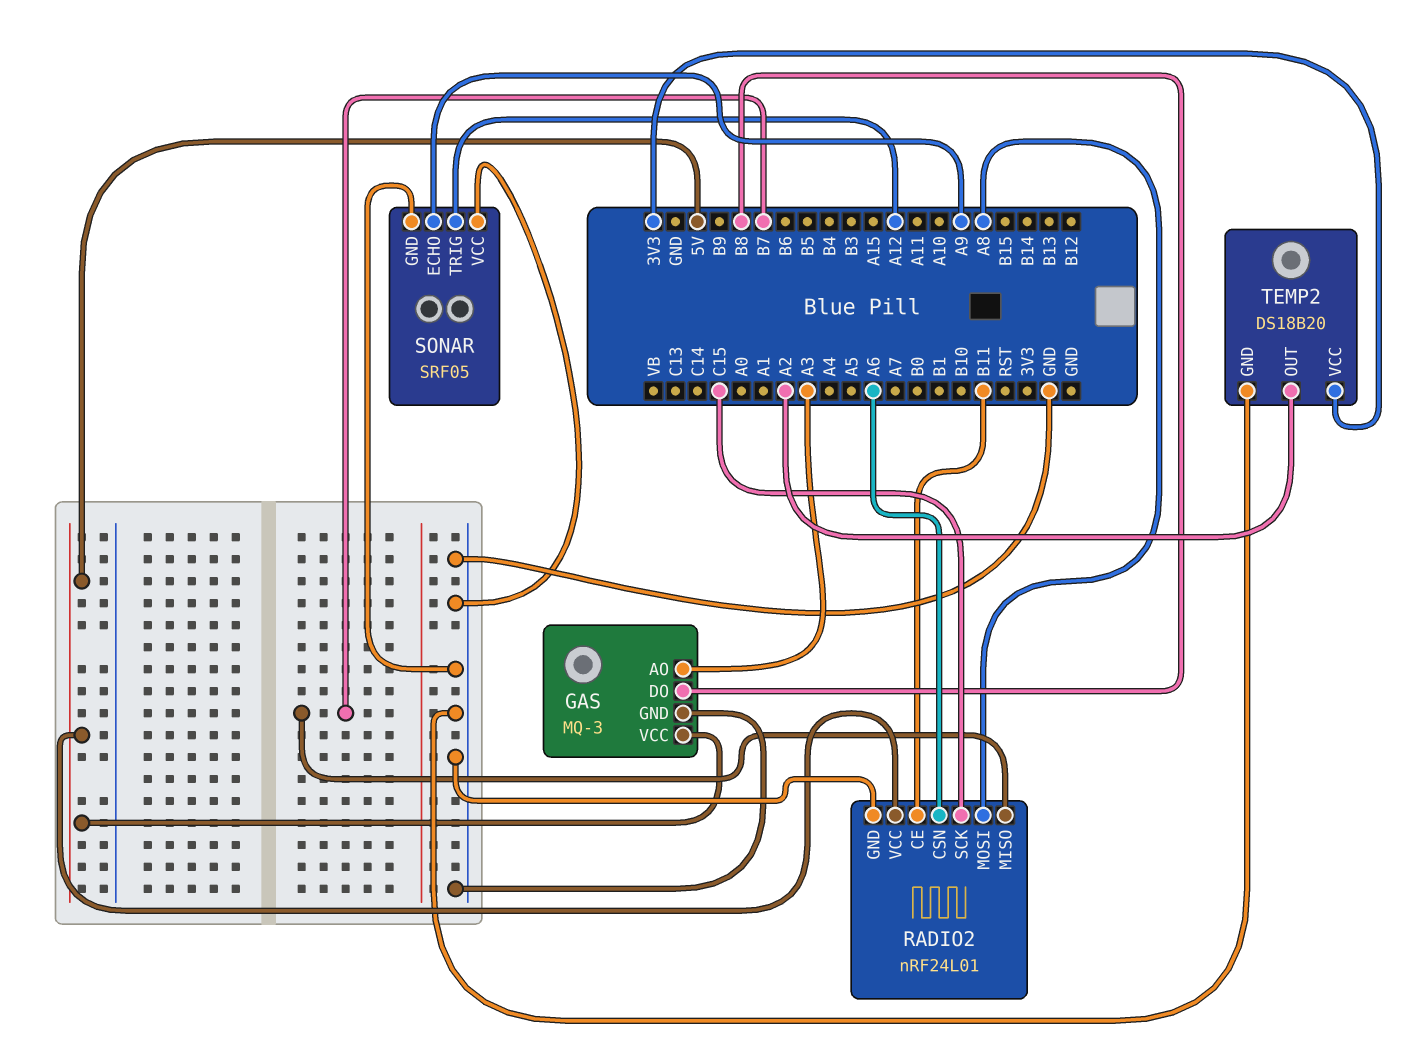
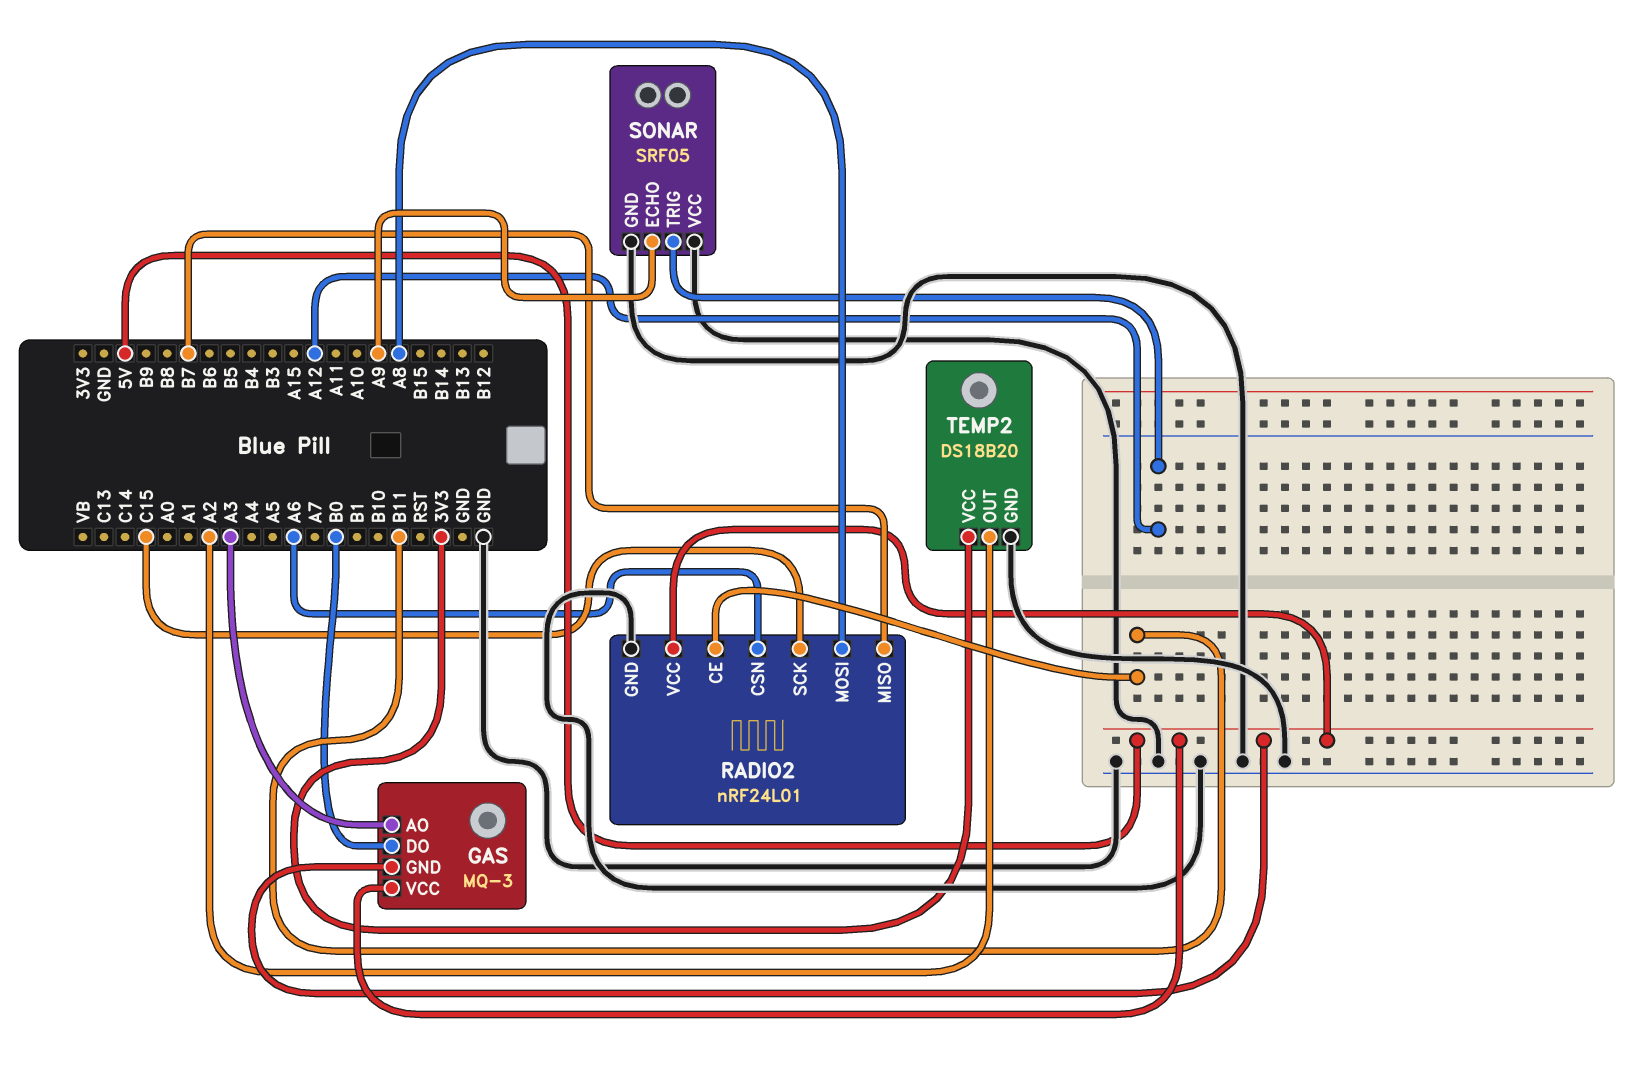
GAS pin DO: B8 -> B0
GAS pin GND: GND -> 5V

